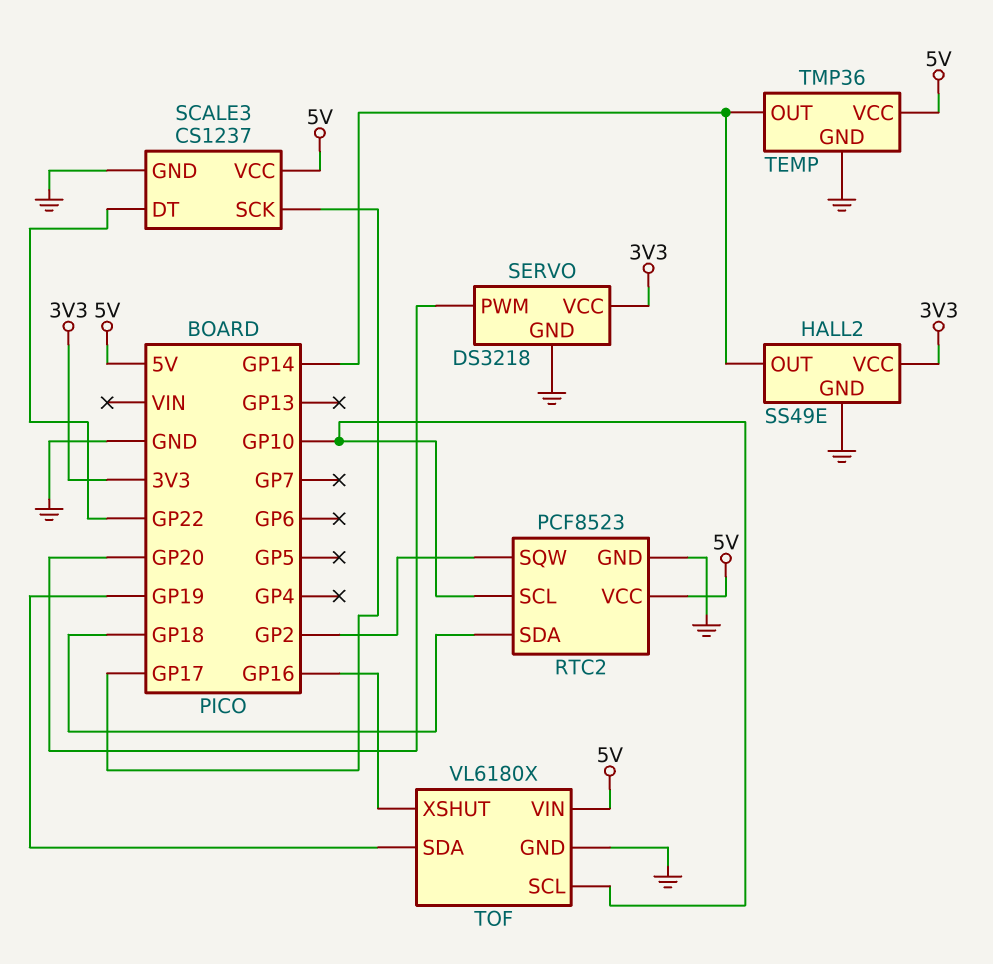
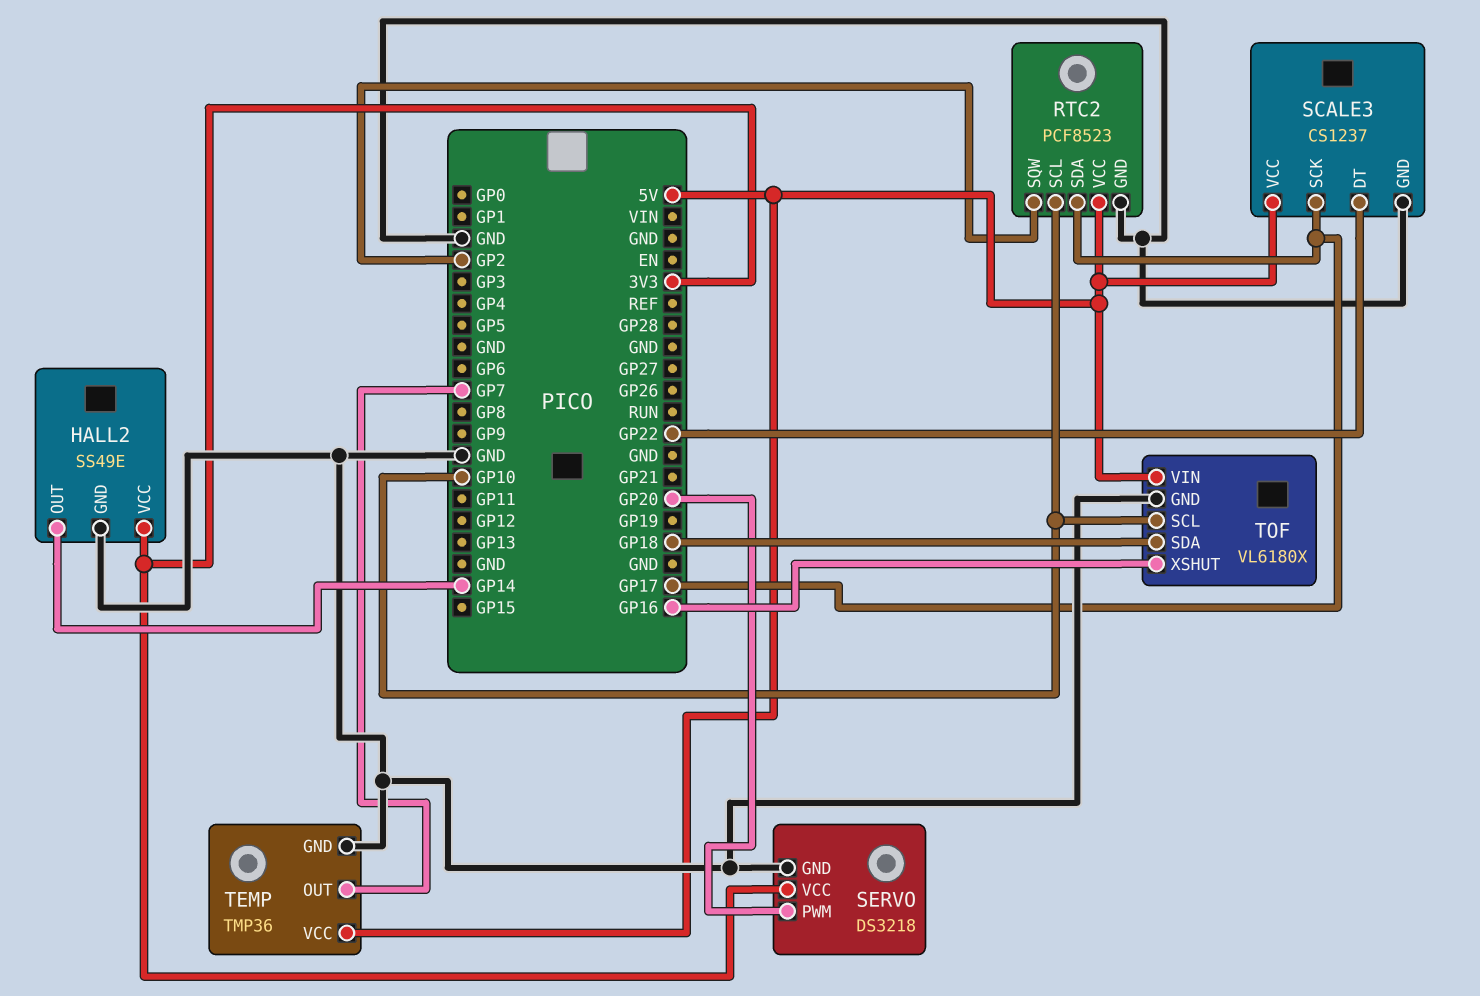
RTC2 pin SDA: GP18 -> GP17
TEMP pin OUT: GP14 -> GP7
TOF pin SDA: GP19 -> GP18

